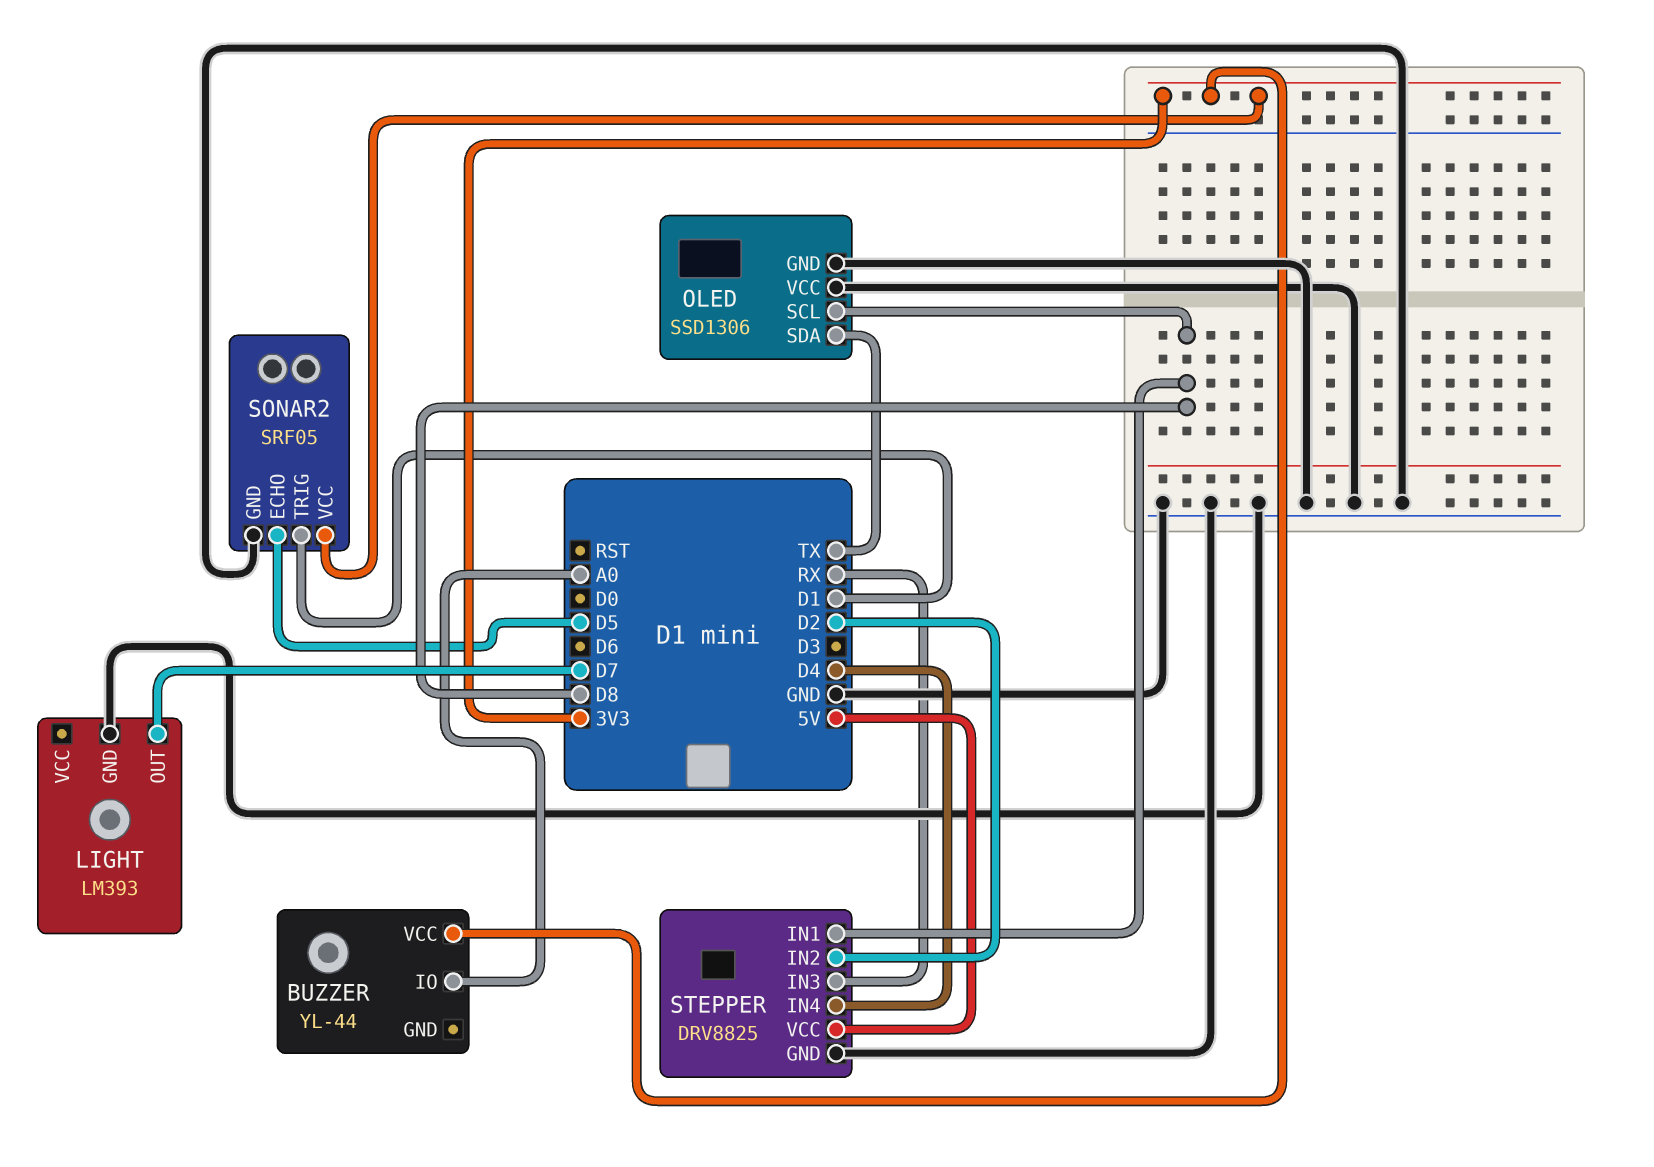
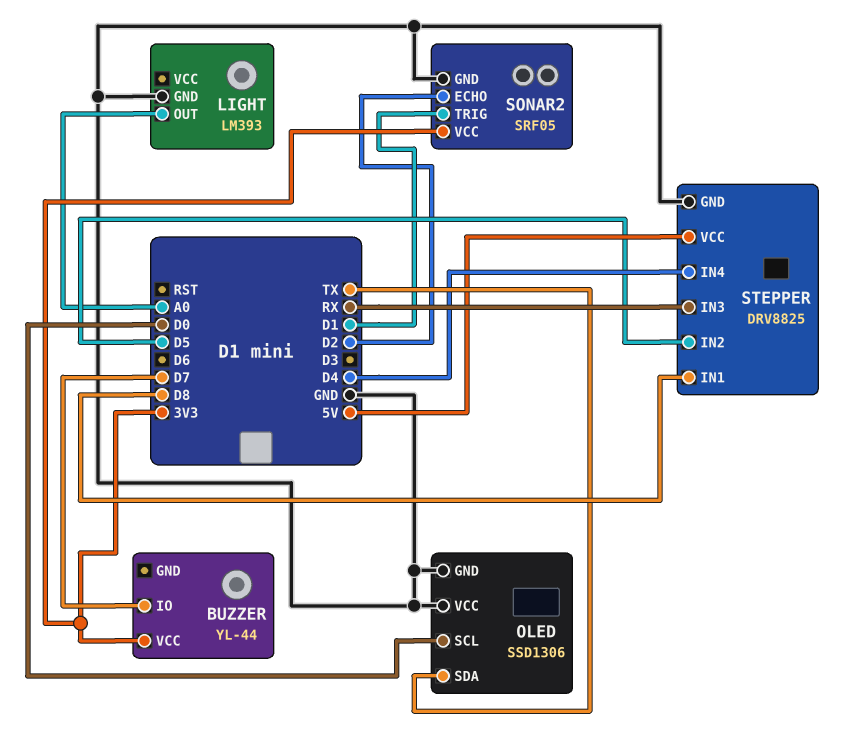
BUZZER pin IO: A0 -> D7
LIGHT pin OUT: D7 -> A0
OLED pin SCL: D8 -> D0
SONAR2 pin ECHO: D5 -> D2
STEPPER pin IN2: D2 -> D5

